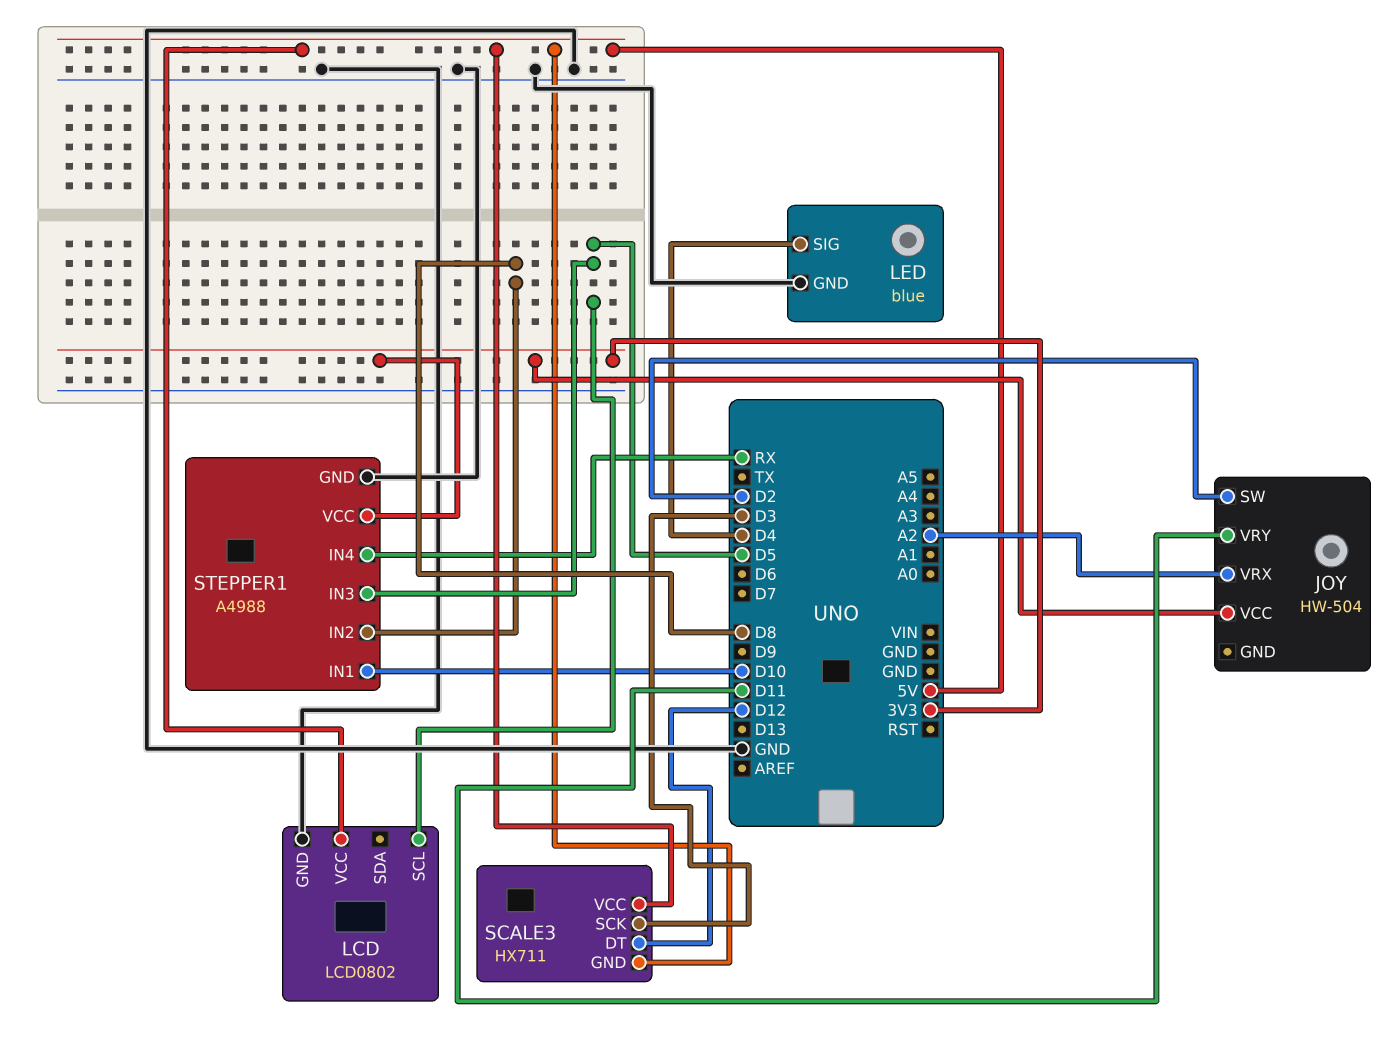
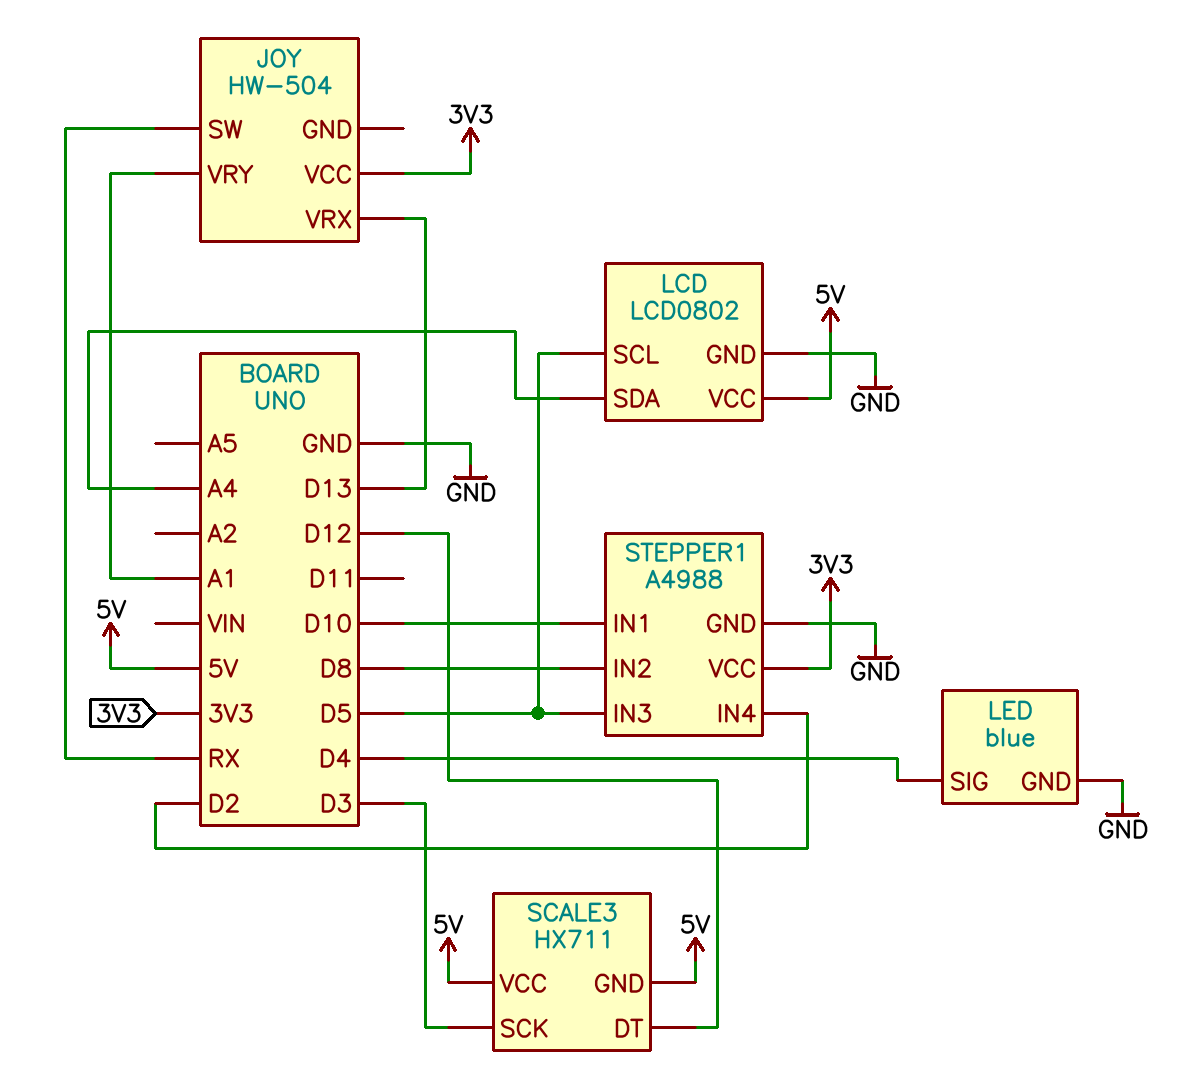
JOY pin SW: D2 -> RX
JOY pin VRX: A2 -> D13
JOY pin VRY: D11 -> A1
LCD pin SDA: none -> A4
STEPPER1 pin IN4: RX -> D2

